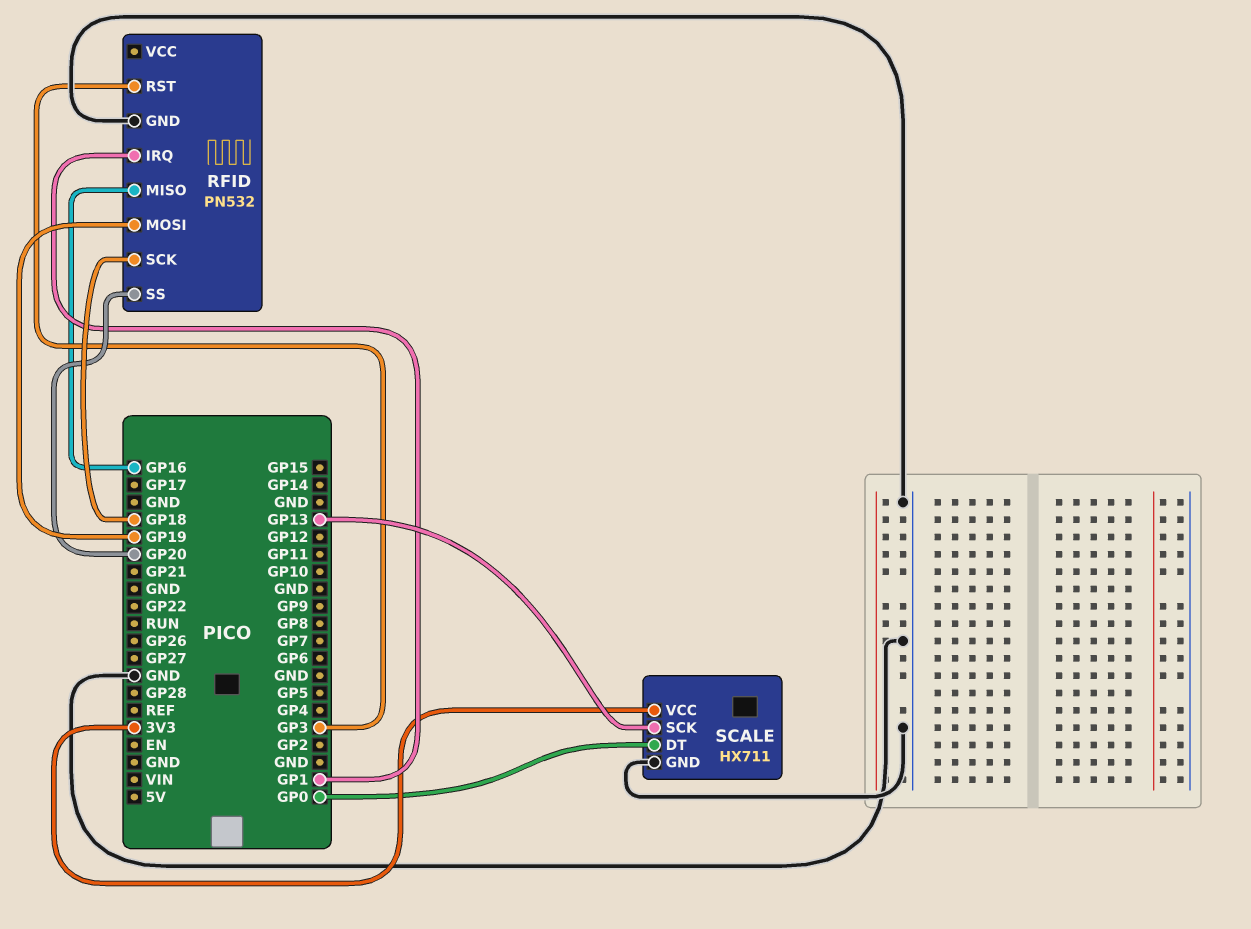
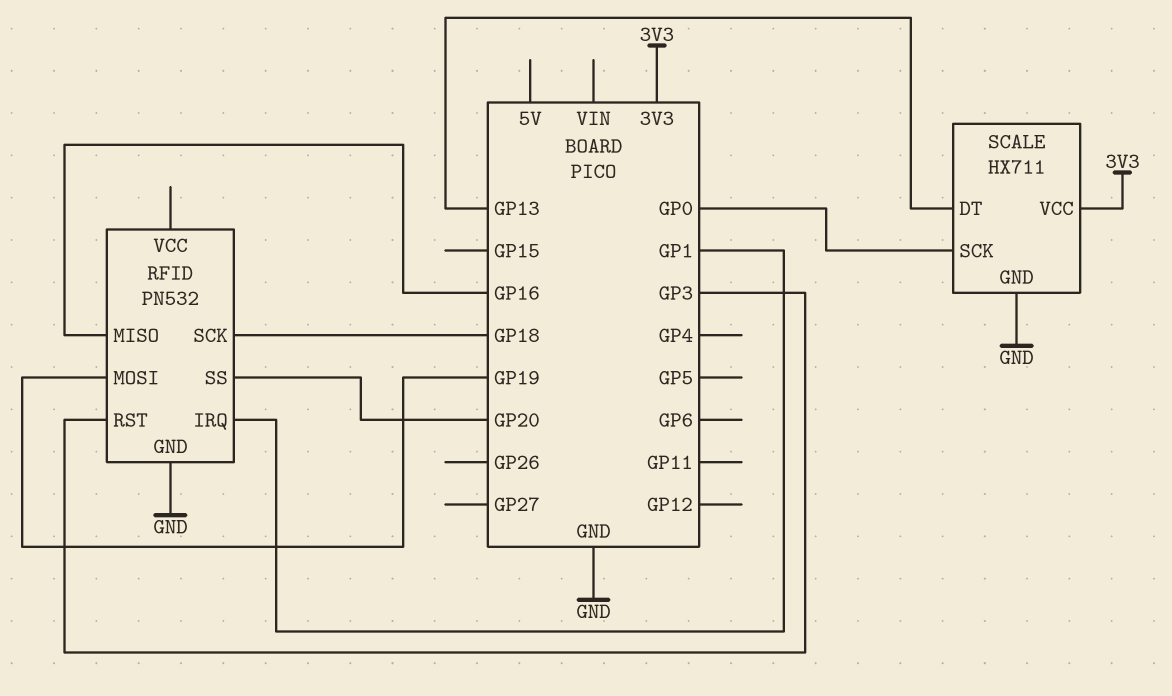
SCALE pin DT: GP0 -> GP13
SCALE pin SCK: GP13 -> GP0

